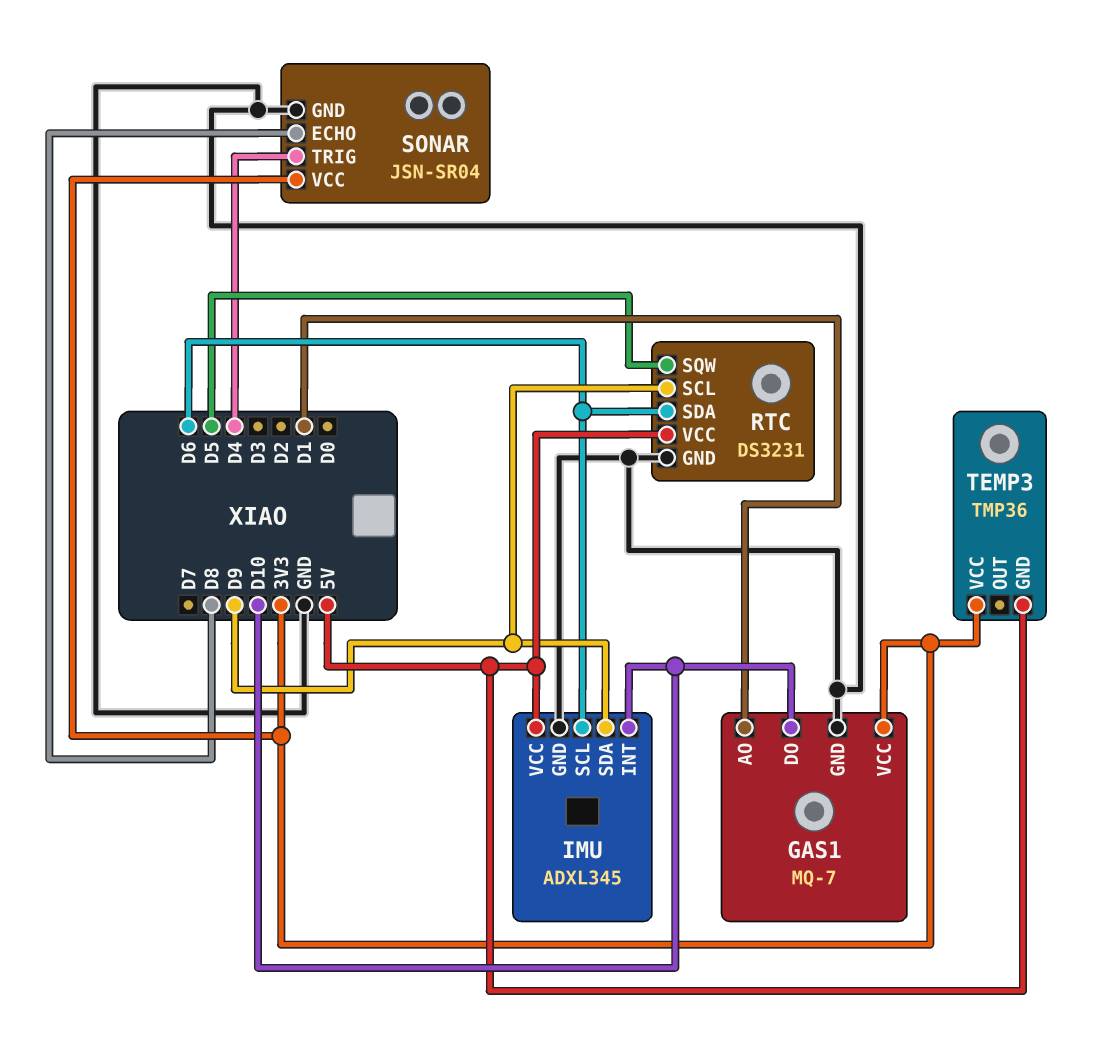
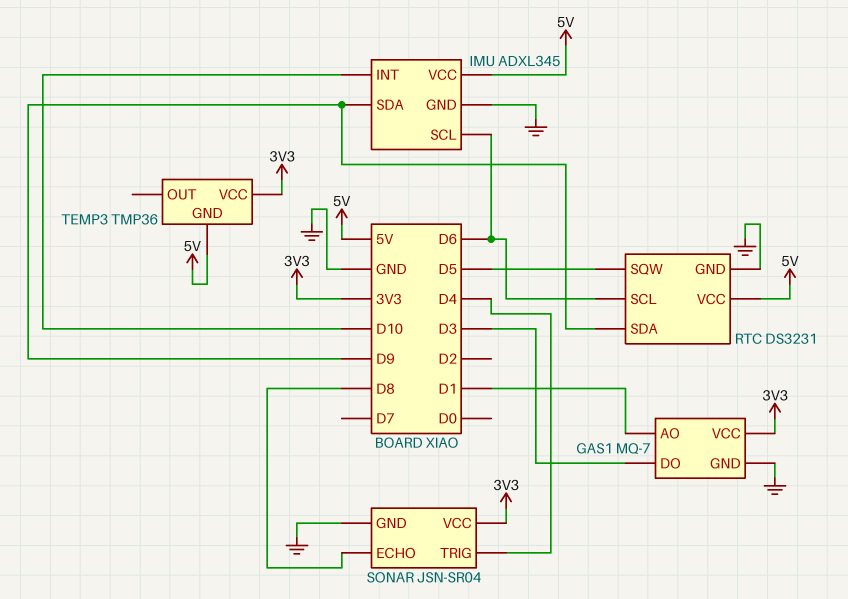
GAS1 pin DO: D10 -> D3
RTC pin SCL: D9 -> D6
RTC pin SDA: D6 -> D9

